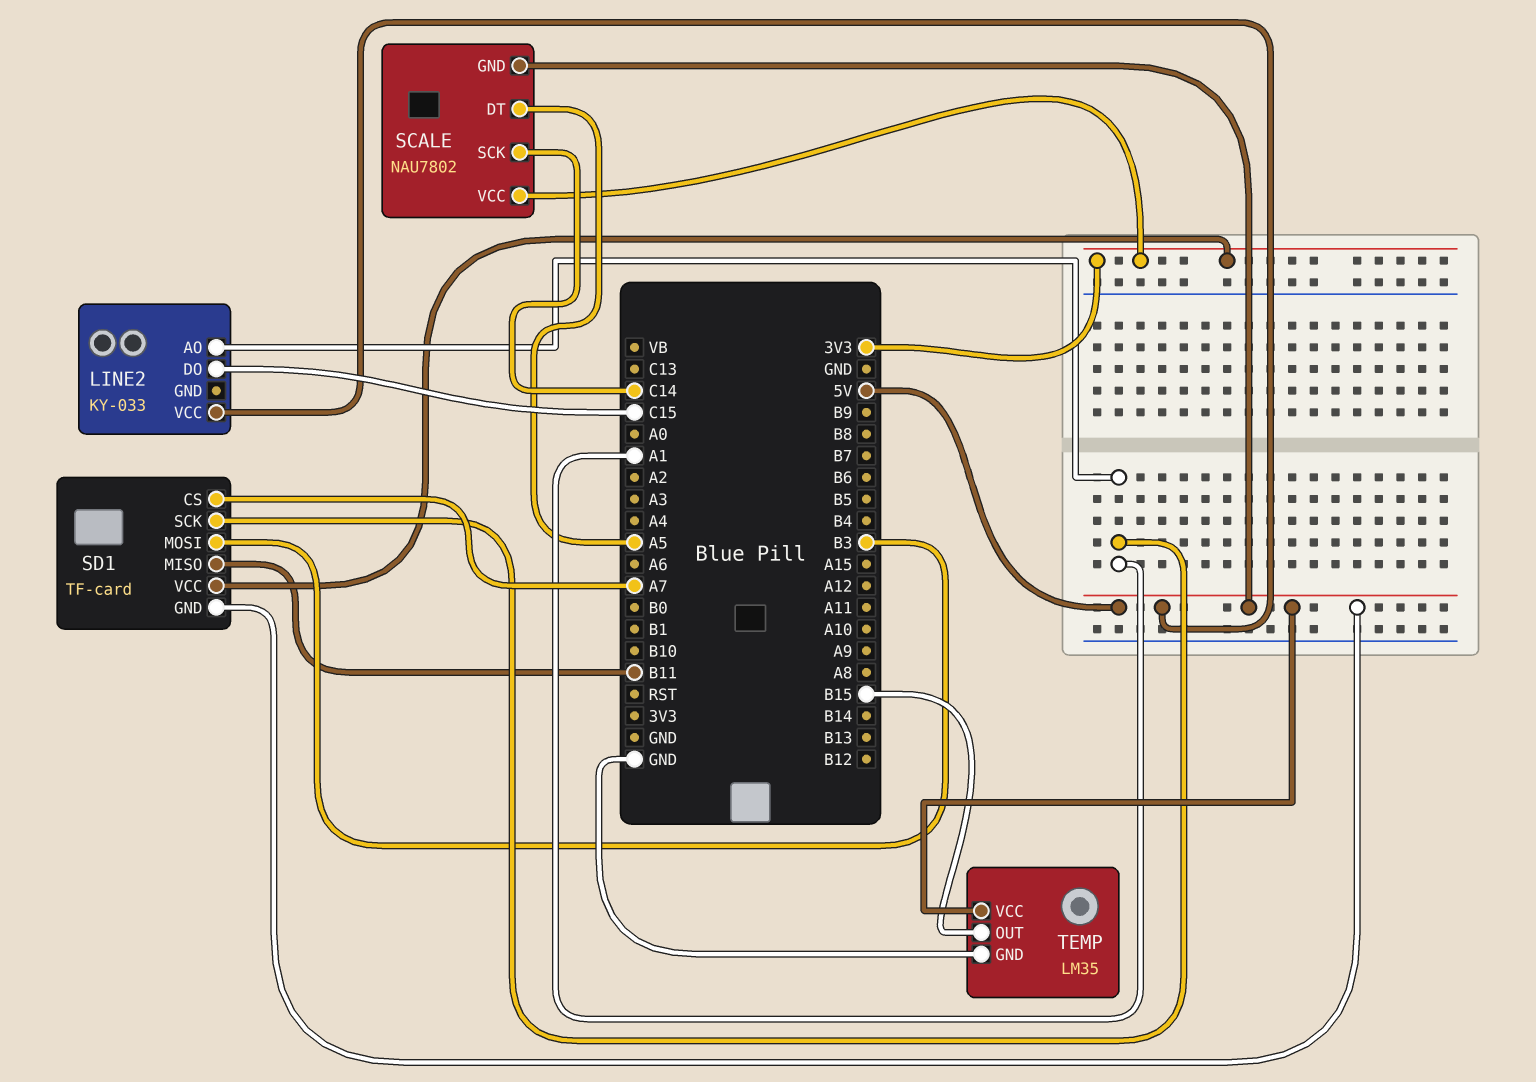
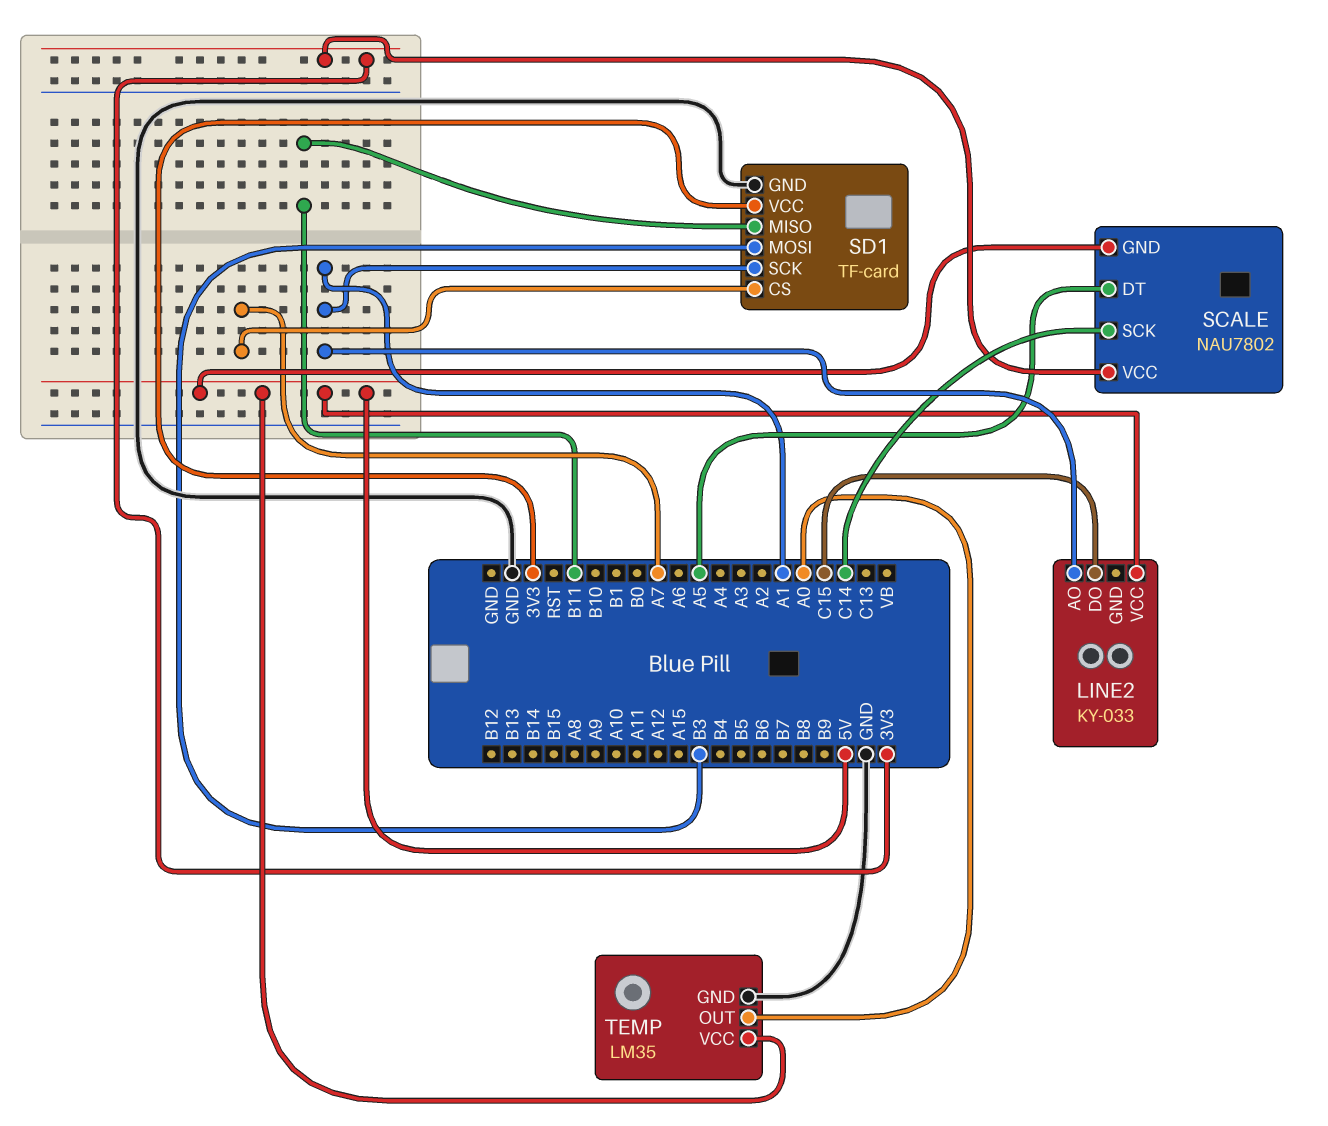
SD1 pin GND: 5V -> GND
TEMP pin OUT: B15 -> A0

